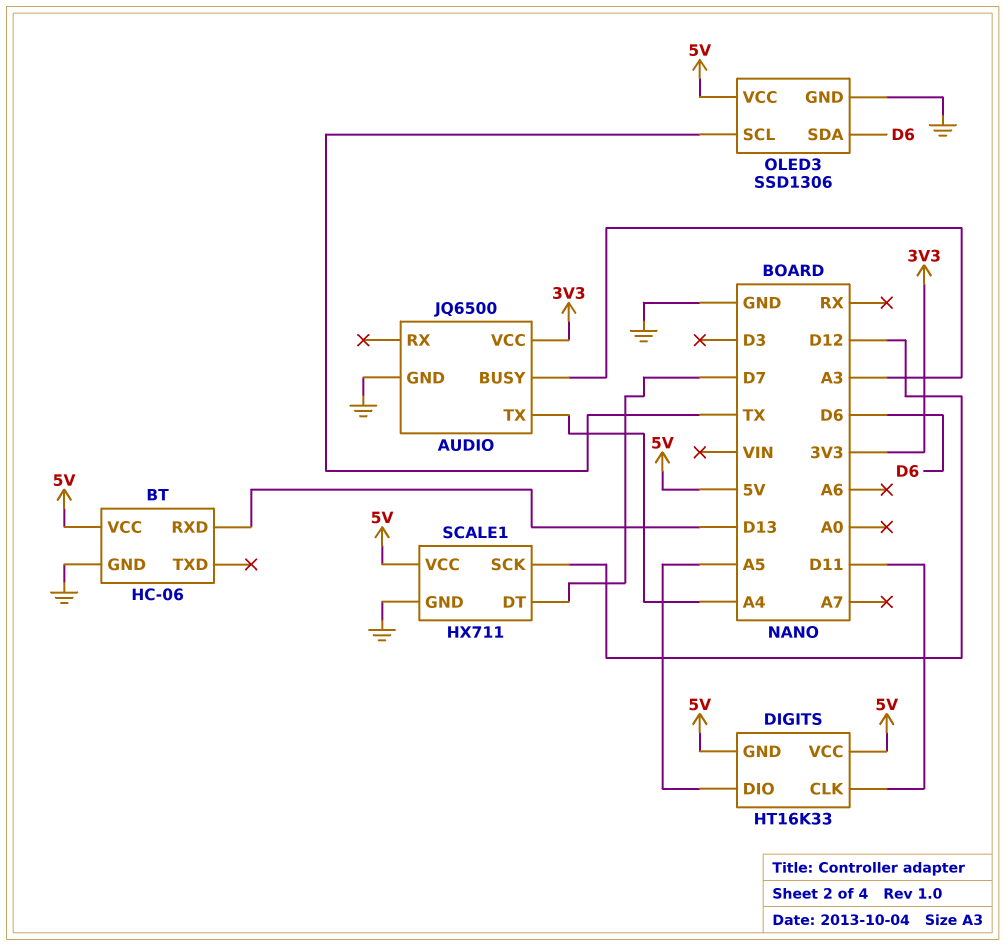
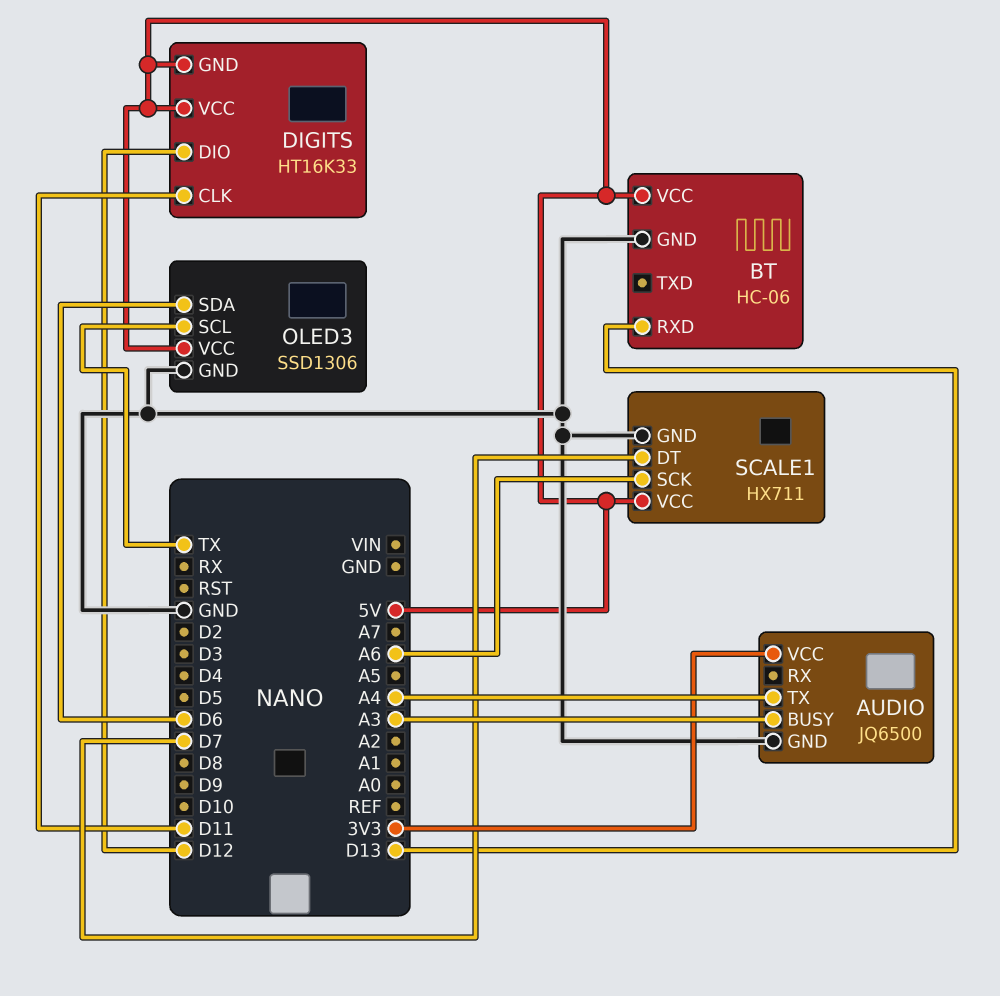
DIGITS pin DIO: A5 -> D12
SCALE1 pin SCK: D12 -> A6

